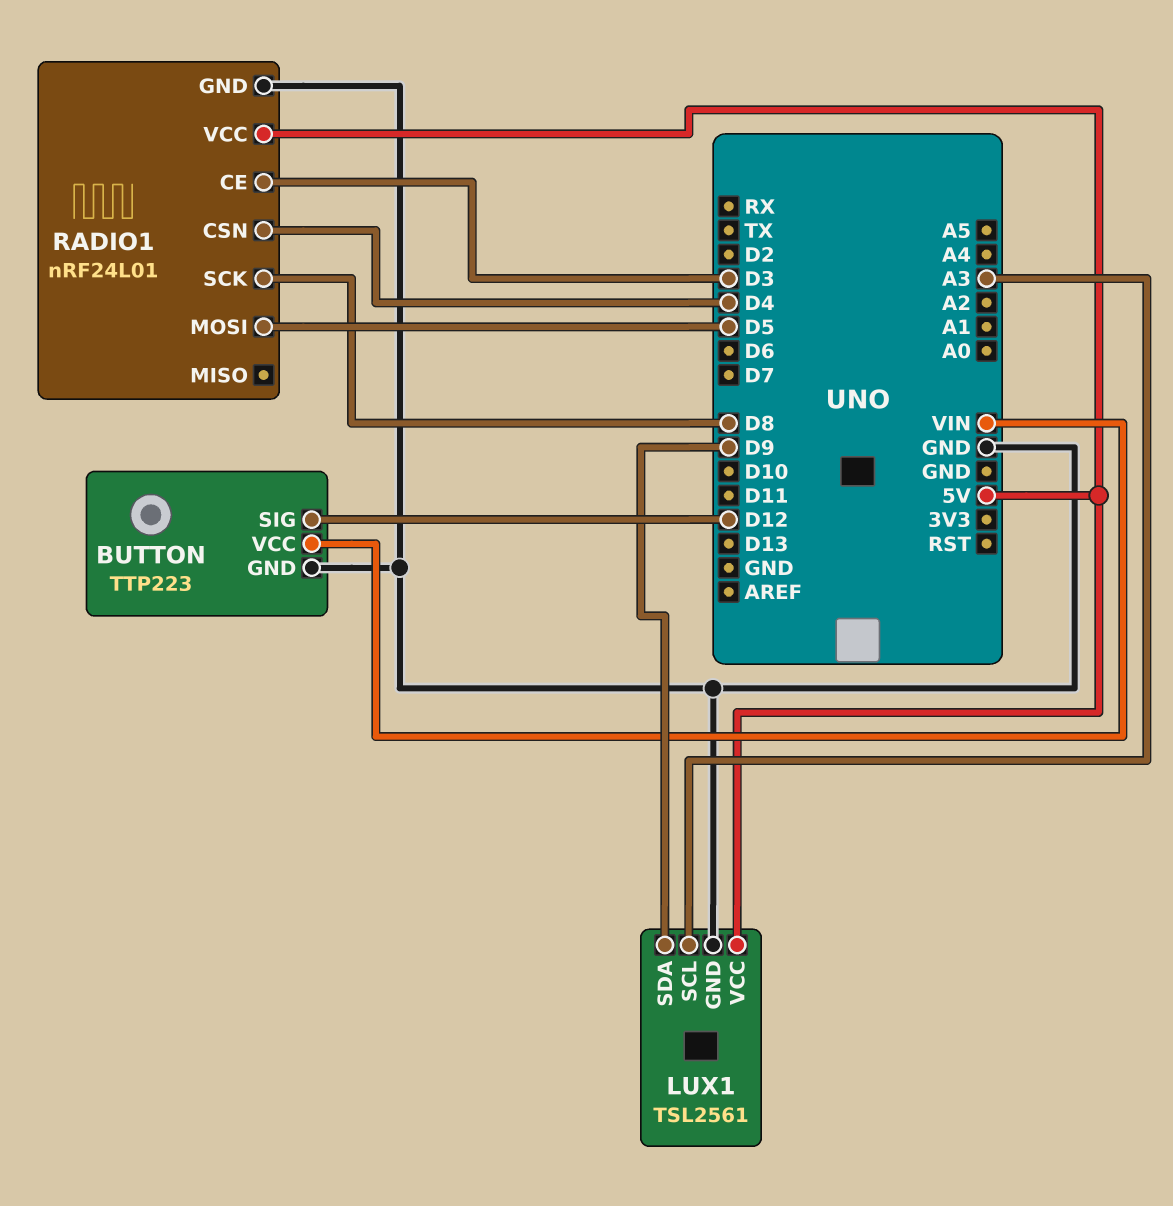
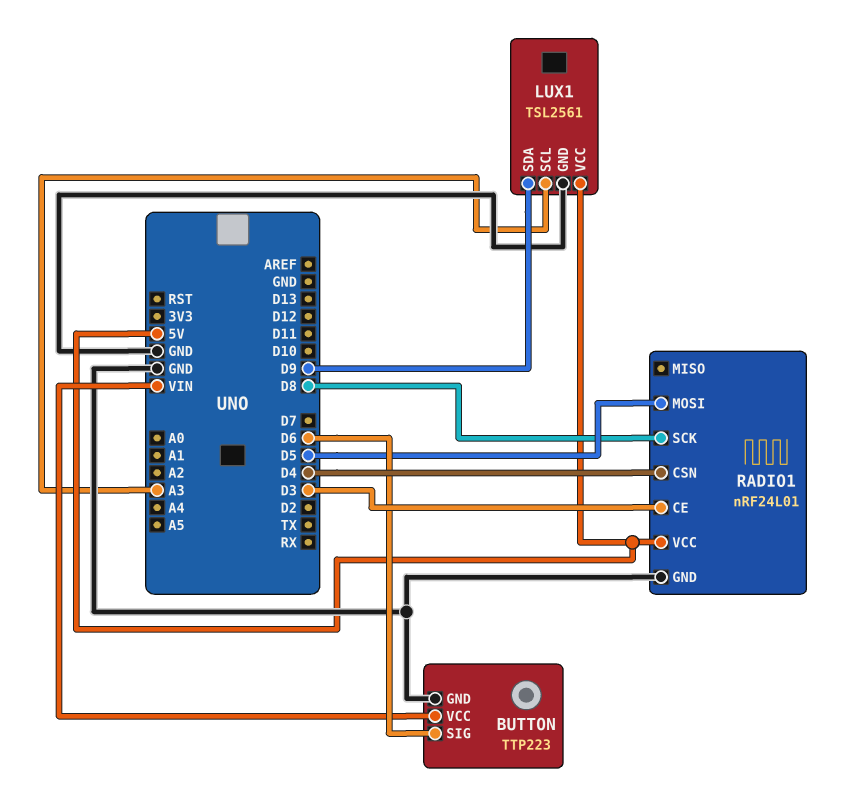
BUTTON pin SIG: D12 -> D6

